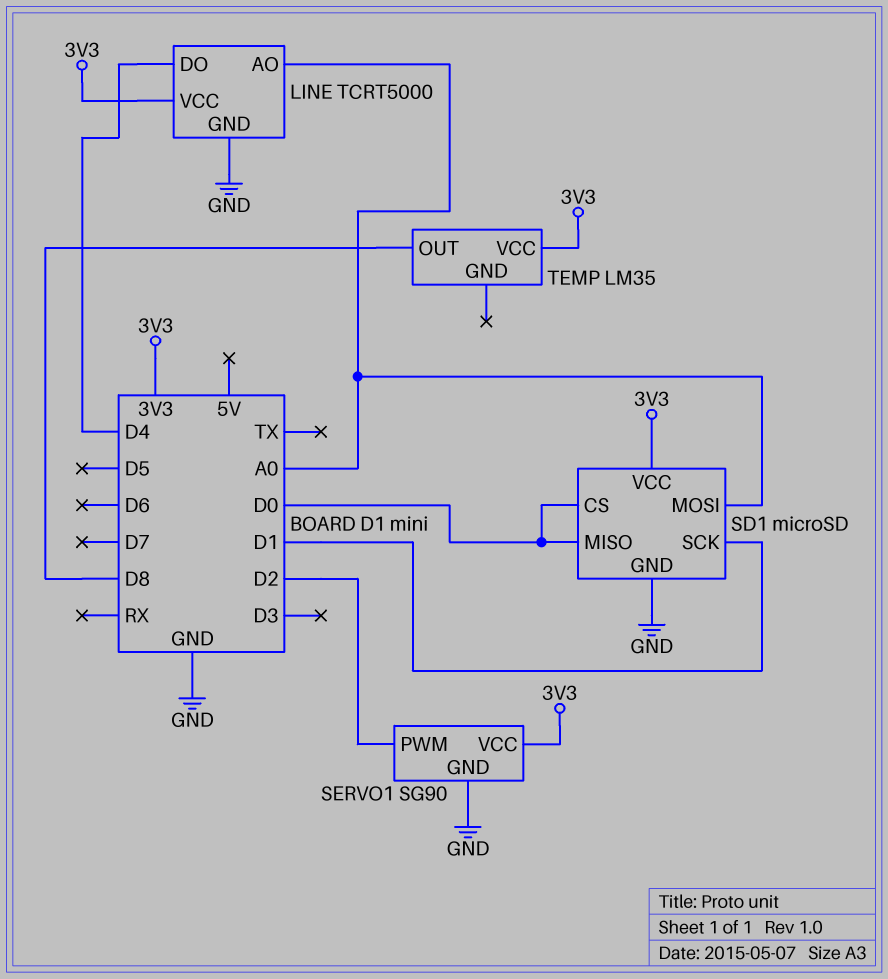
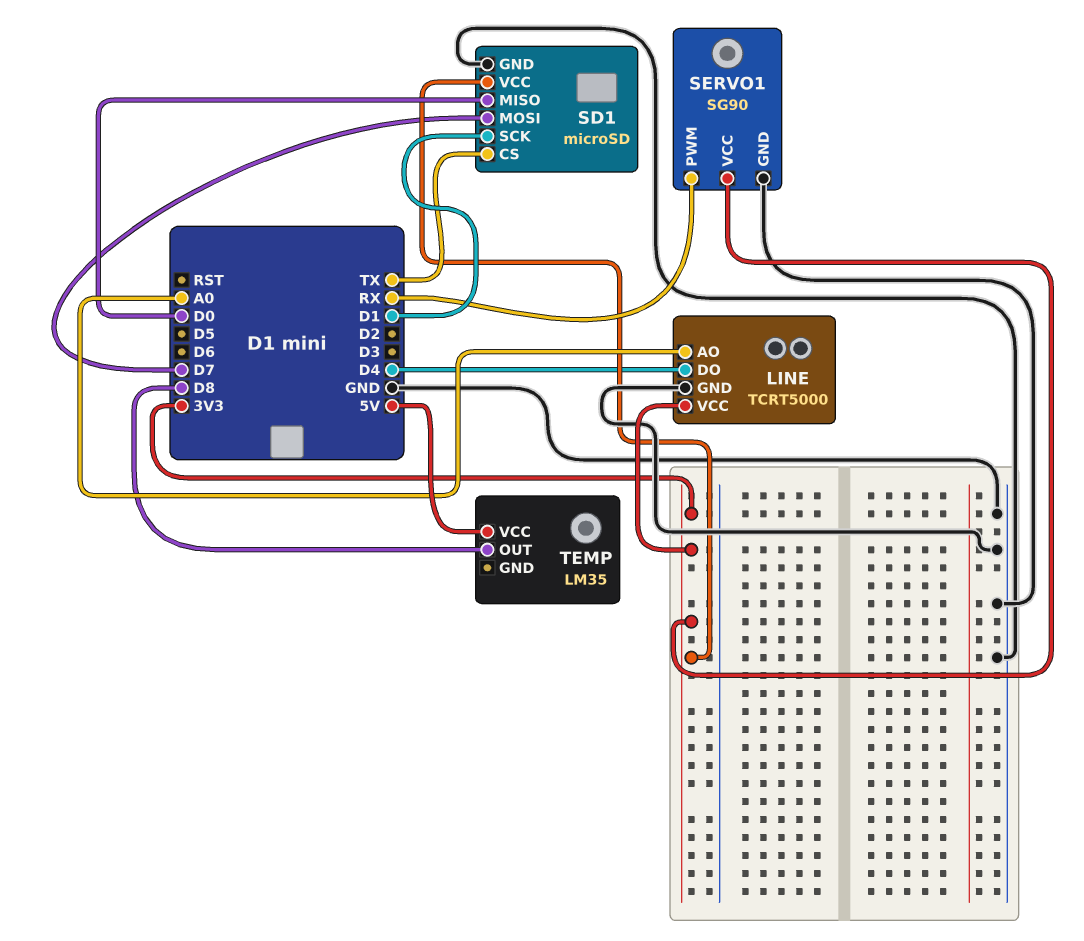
SD1 pin CS: D0 -> TX
SD1 pin MOSI: A0 -> D7
SERVO1 pin PWM: D2 -> RX
TEMP pin VCC: 3V3 -> 5V

